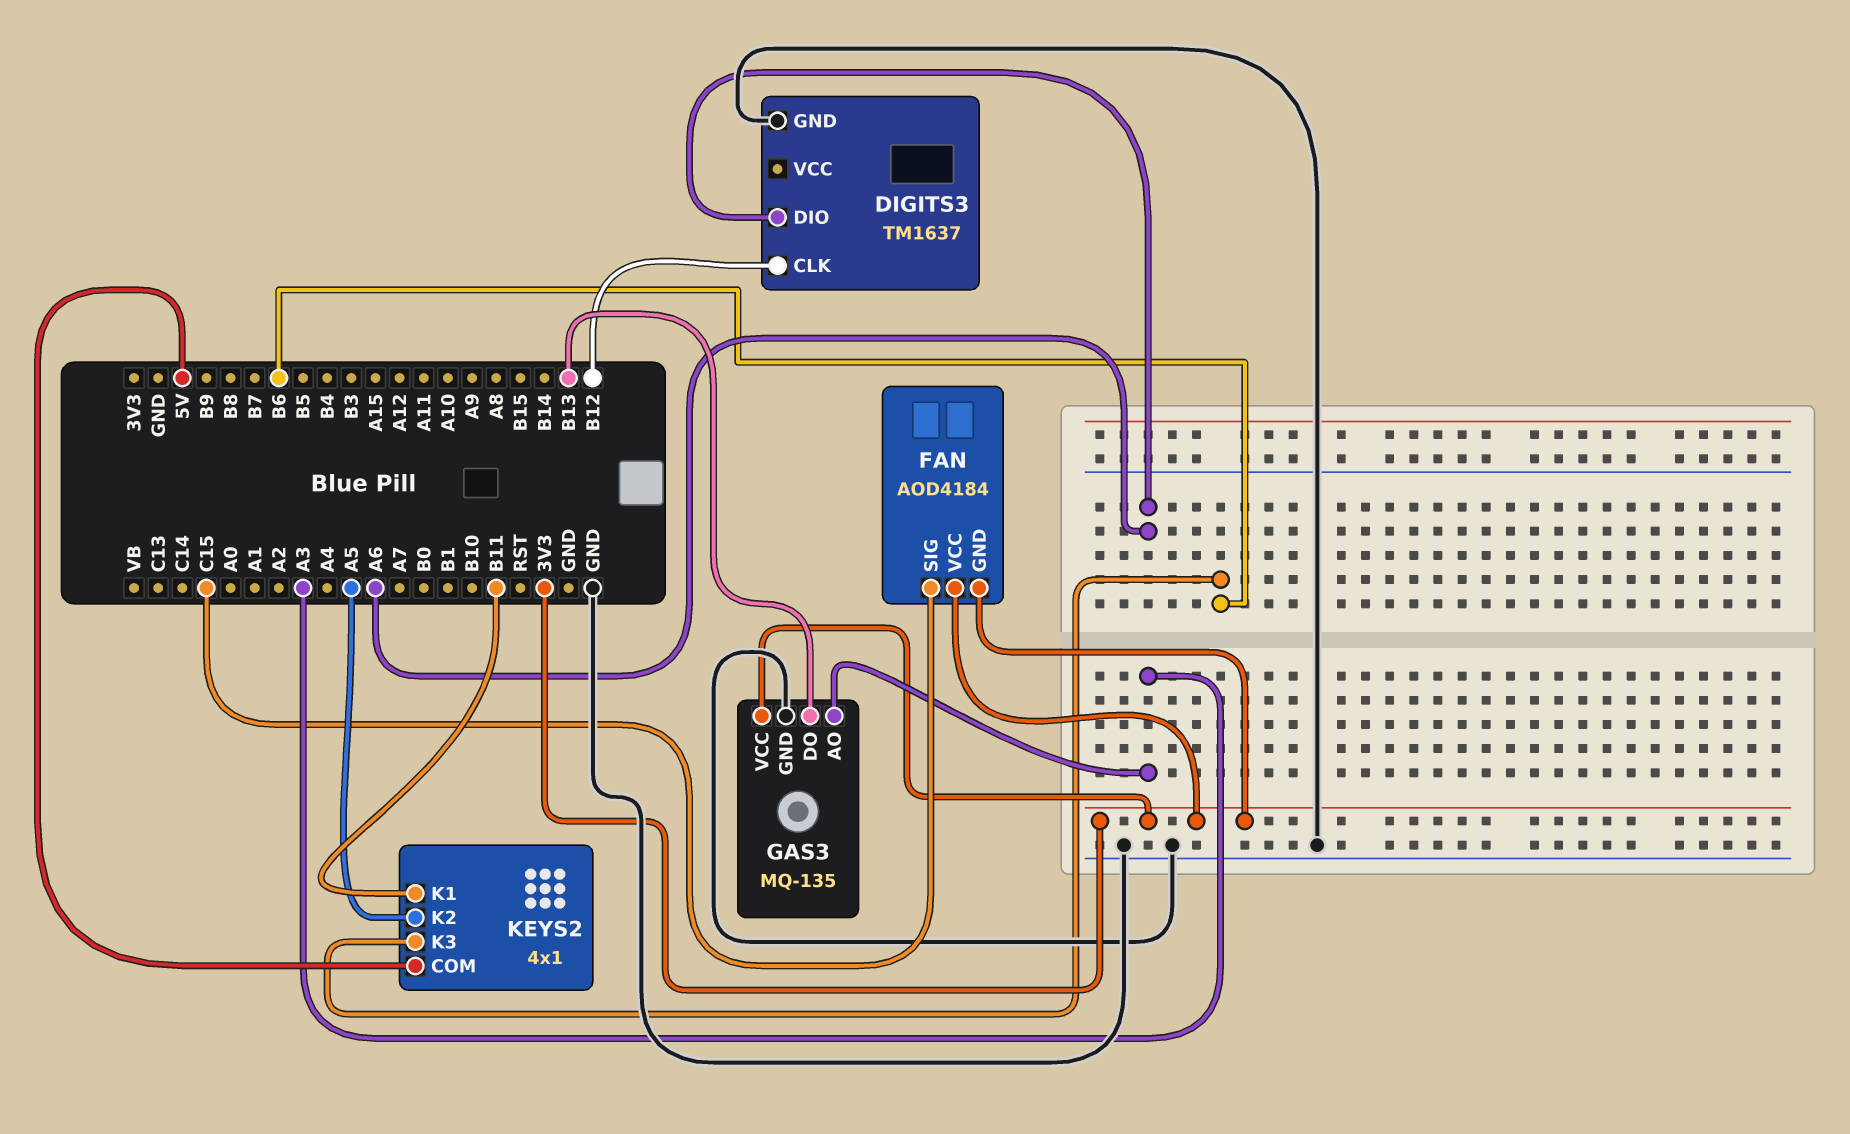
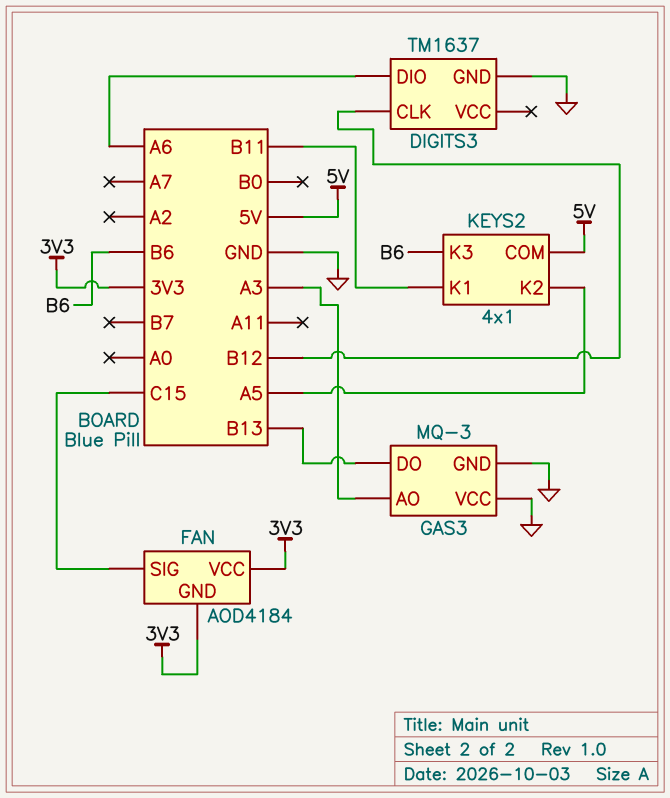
GAS3: MQ-135 -> MQ-3
GAS3 pin VCC: 3V3 -> GND

